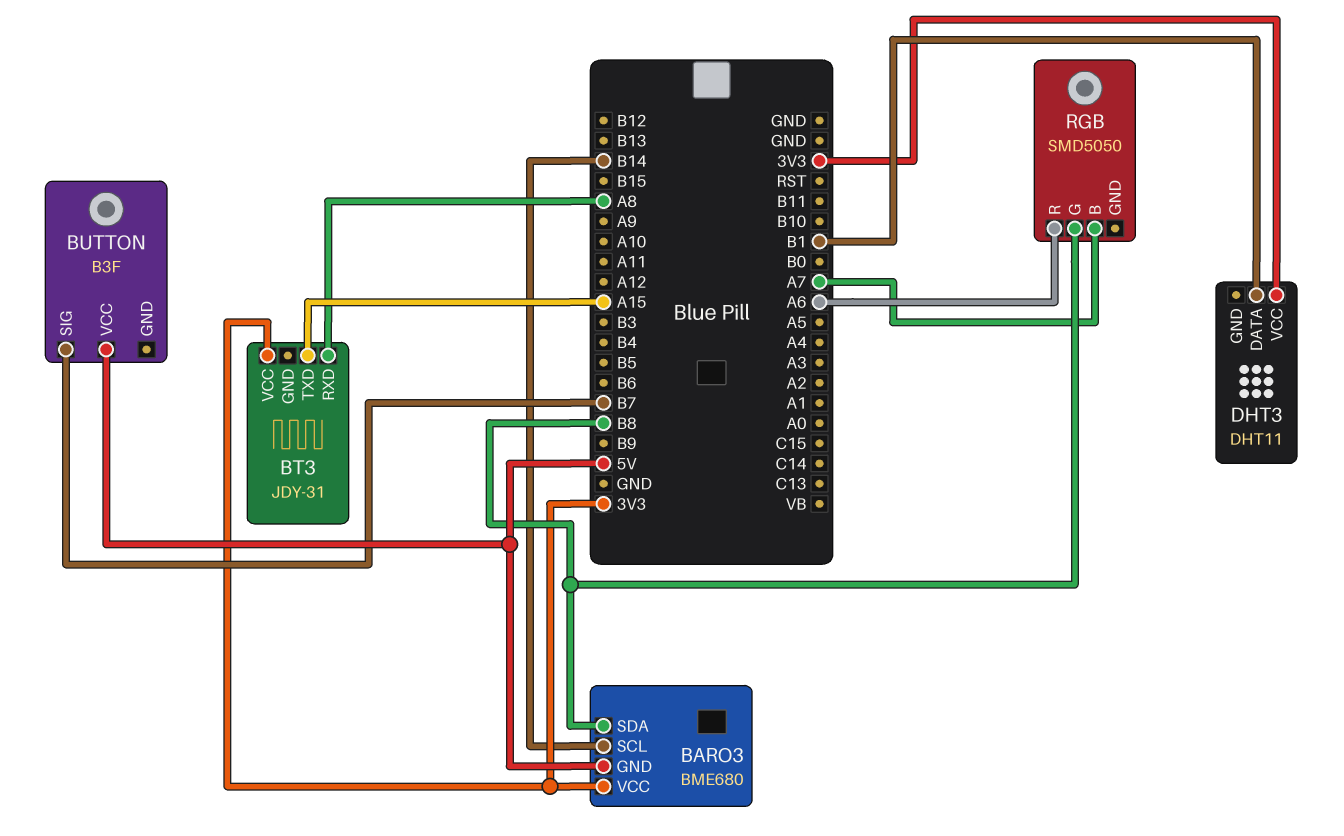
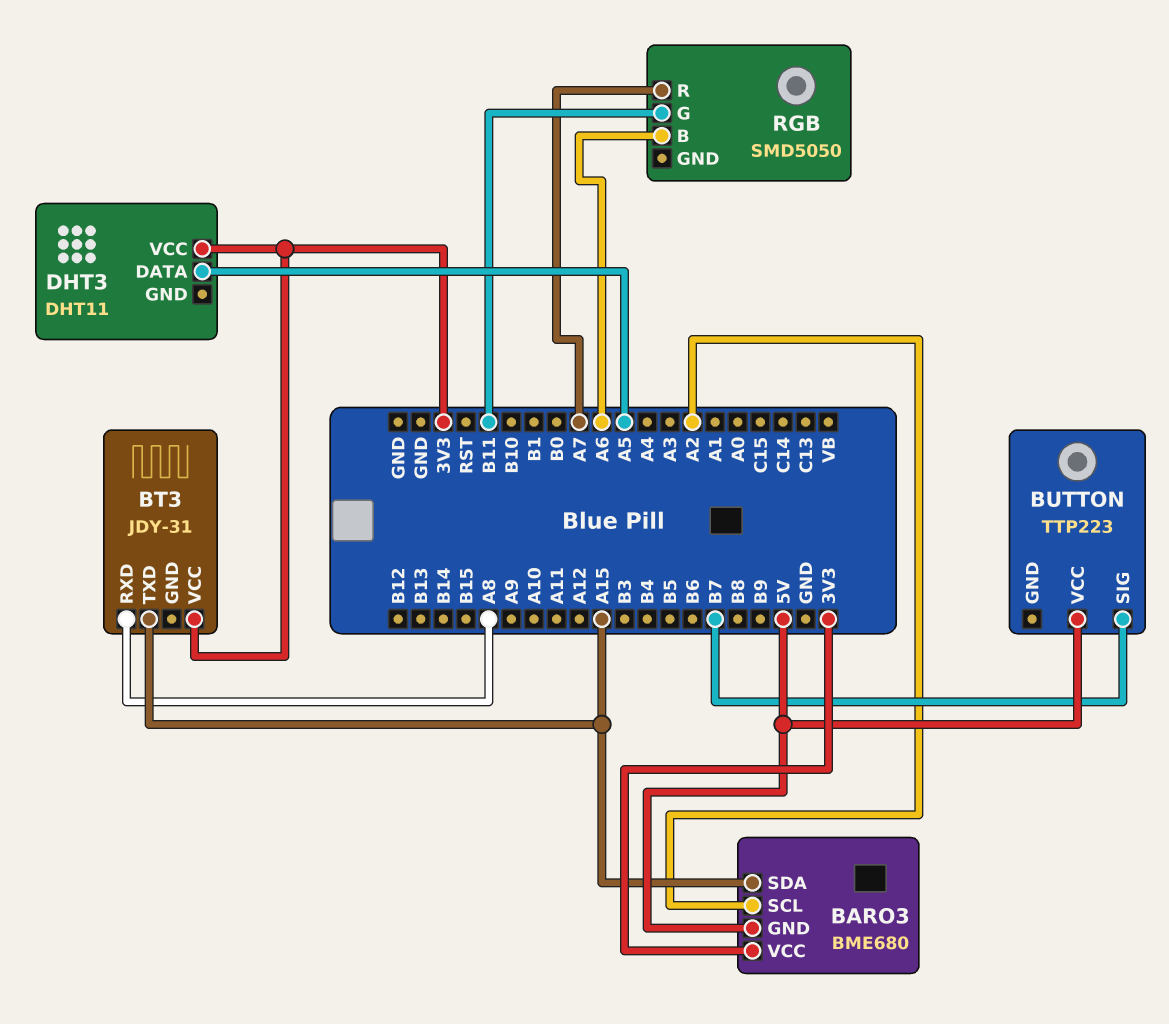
BARO3 pin SCL: B14 -> A2
BARO3 pin SDA: B8 -> A15
BUTTON: B3F -> TTP223
DHT3 pin DATA: B1 -> A5
RGB pin B: A7 -> A6
RGB pin G: B8 -> B11
RGB pin R: A6 -> A7

